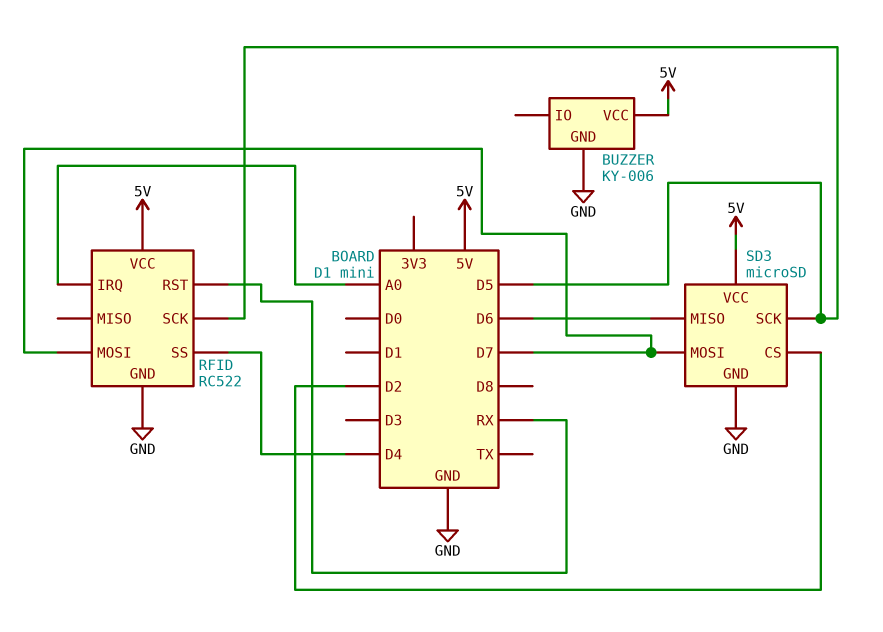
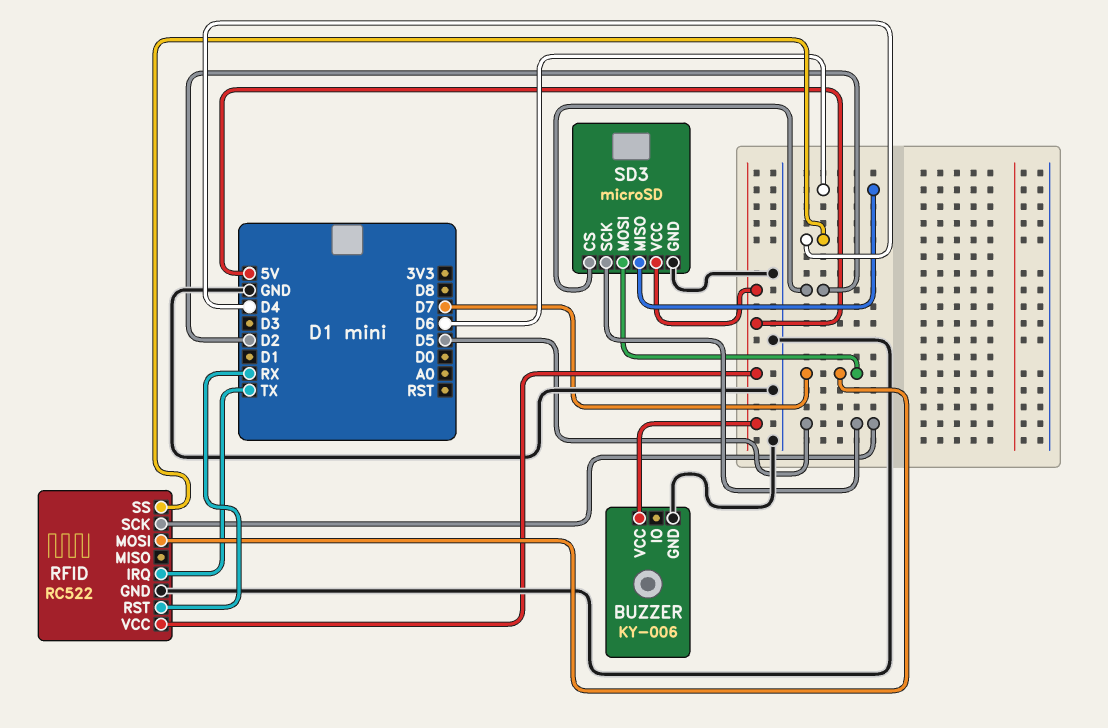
RFID pin IRQ: A0 -> TX

